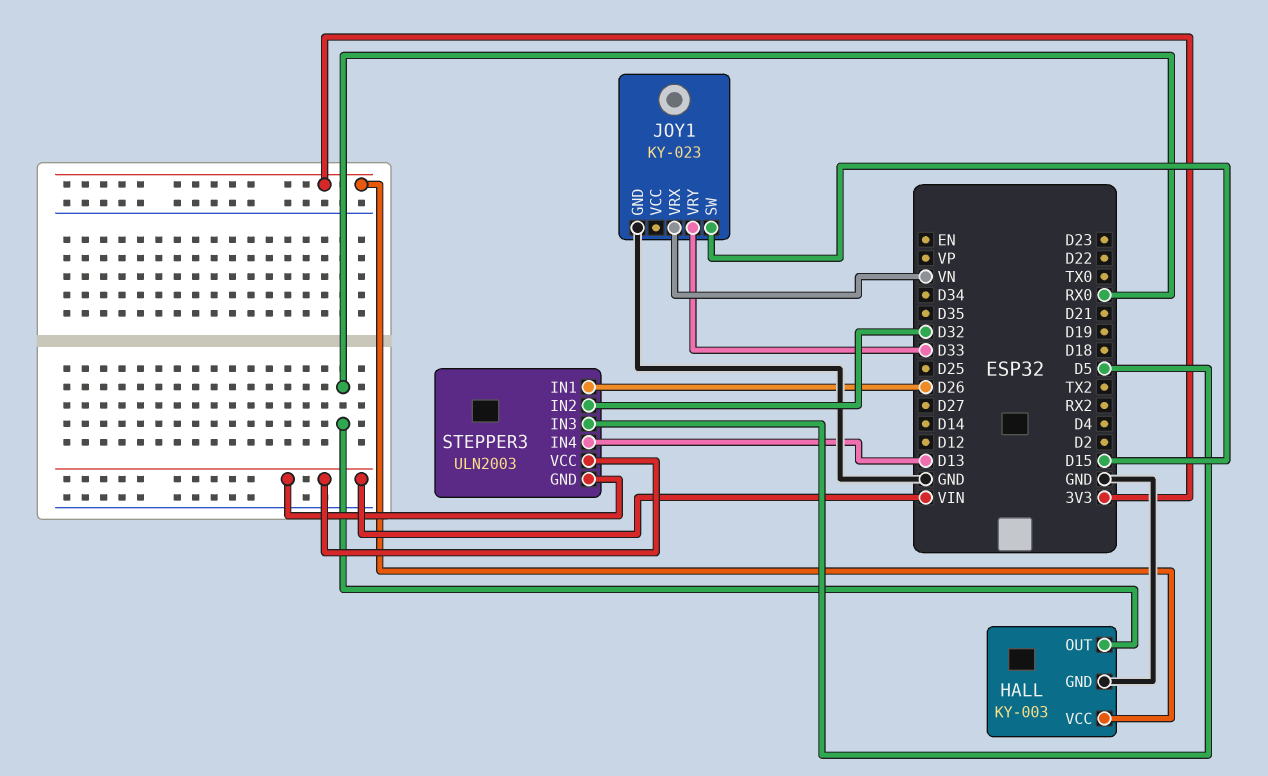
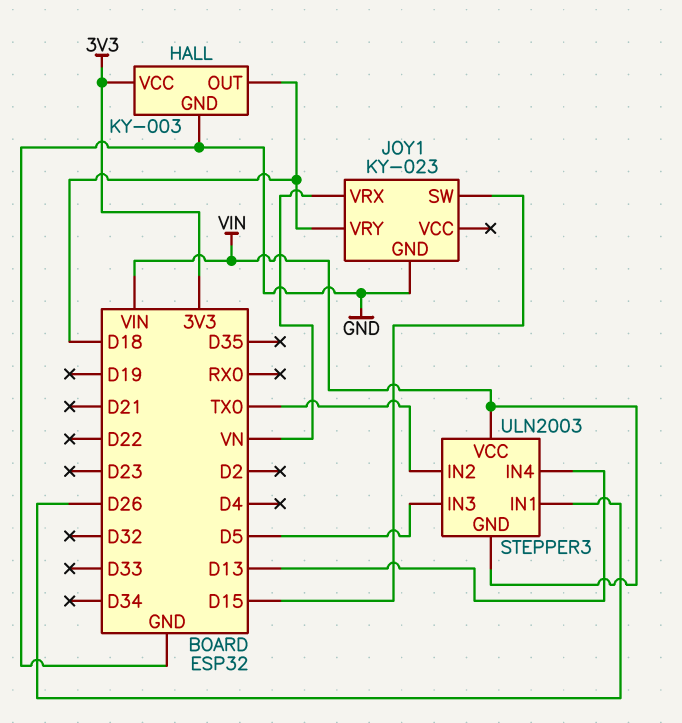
HALL pin OUT: RX0 -> D18
JOY1 pin VRY: D33 -> D18
STEPPER3 pin IN2: D32 -> TX0

